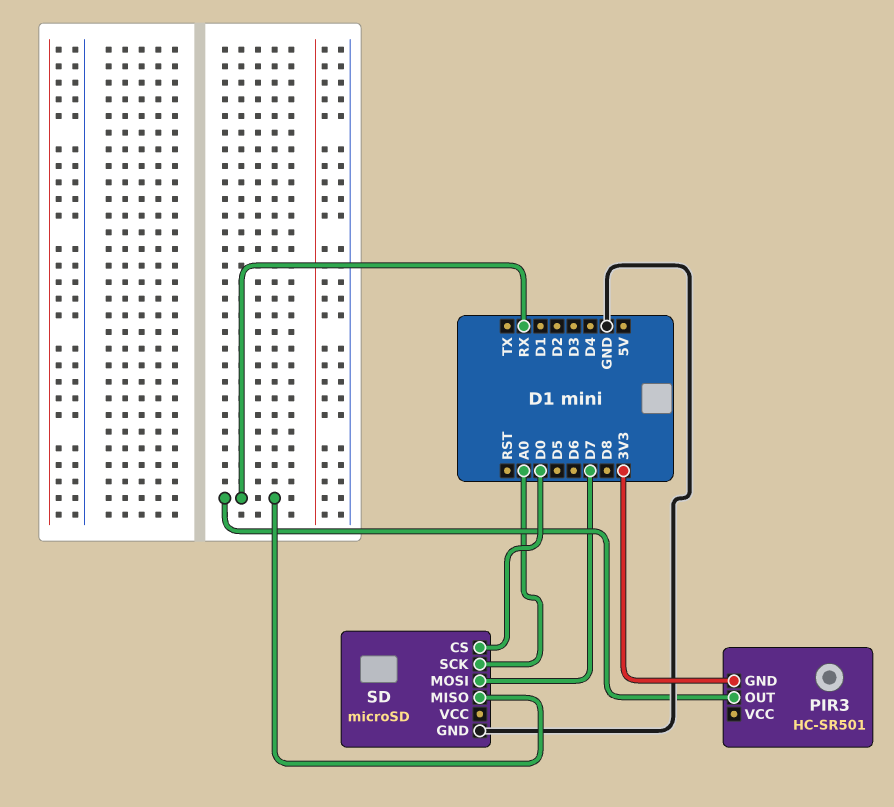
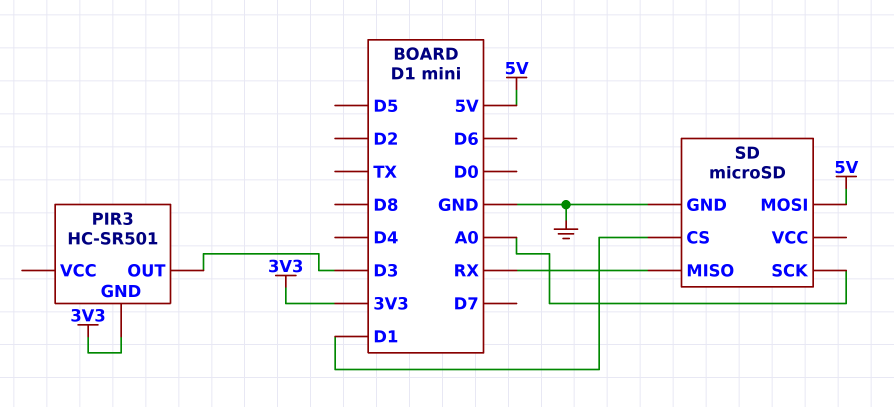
PIR3 pin OUT: RX -> D3
SD pin CS: D0 -> D1
SD pin MOSI: D7 -> 5V

